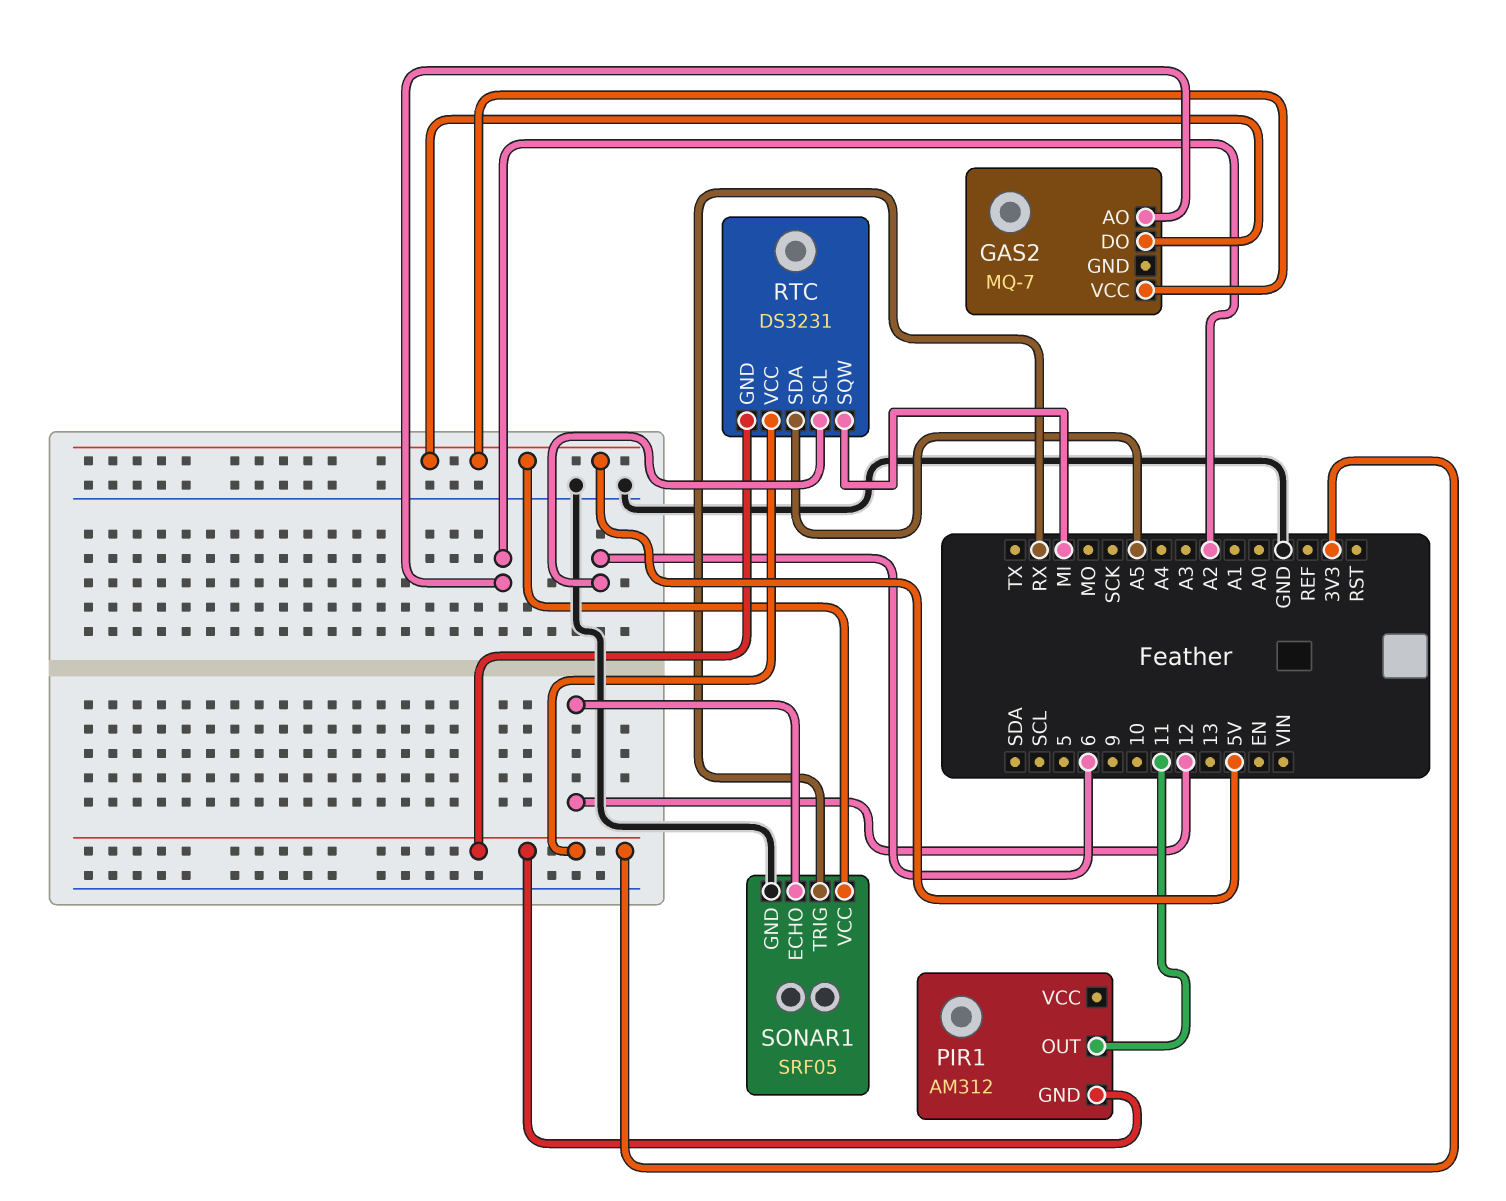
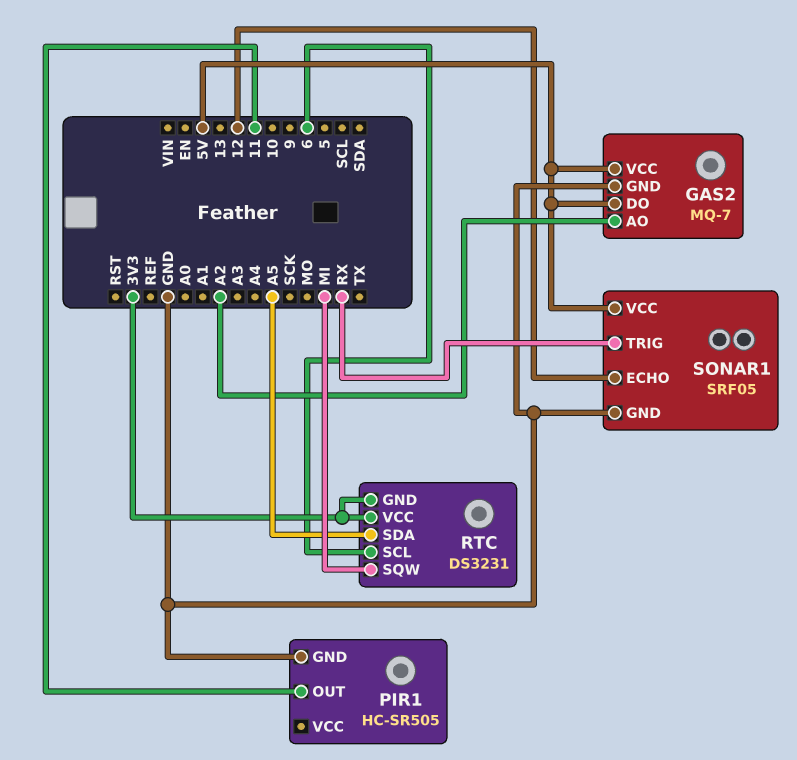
GAS2 pin GND: none -> GND
PIR1: AM312 -> HC-SR505
PIR1 pin GND: 3V3 -> GND

